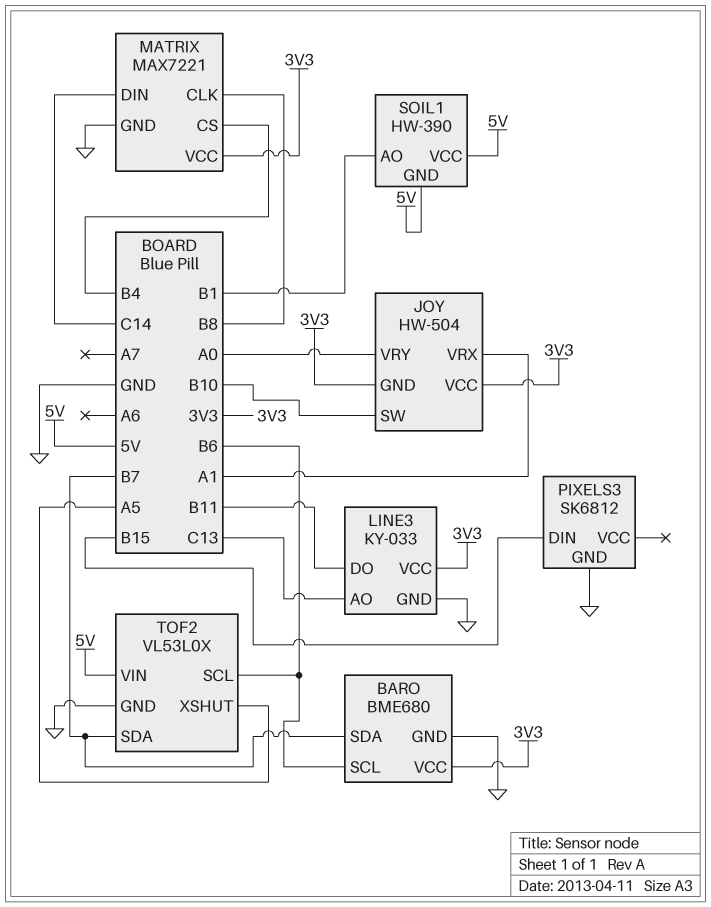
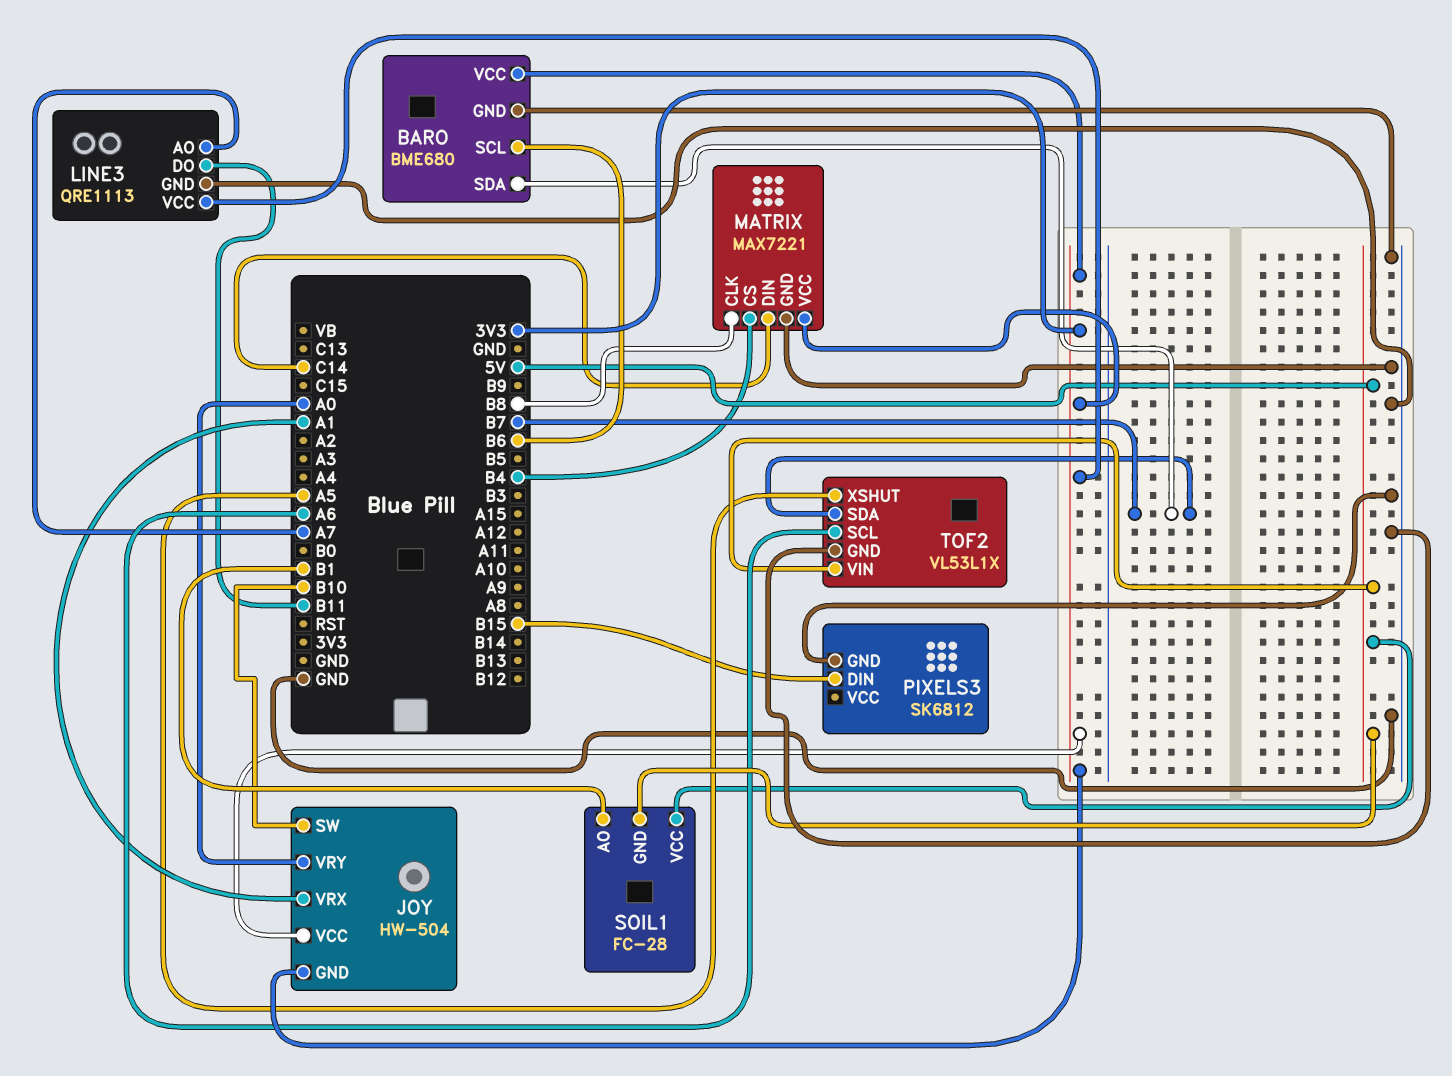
LINE3: KY-033 -> QRE1113
LINE3 pin AO: C13 -> A7
SOIL1: HW-390 -> FC-28
TOF2: VL53L0X -> VL53L1X
TOF2 pin SCL: B6 -> A6

